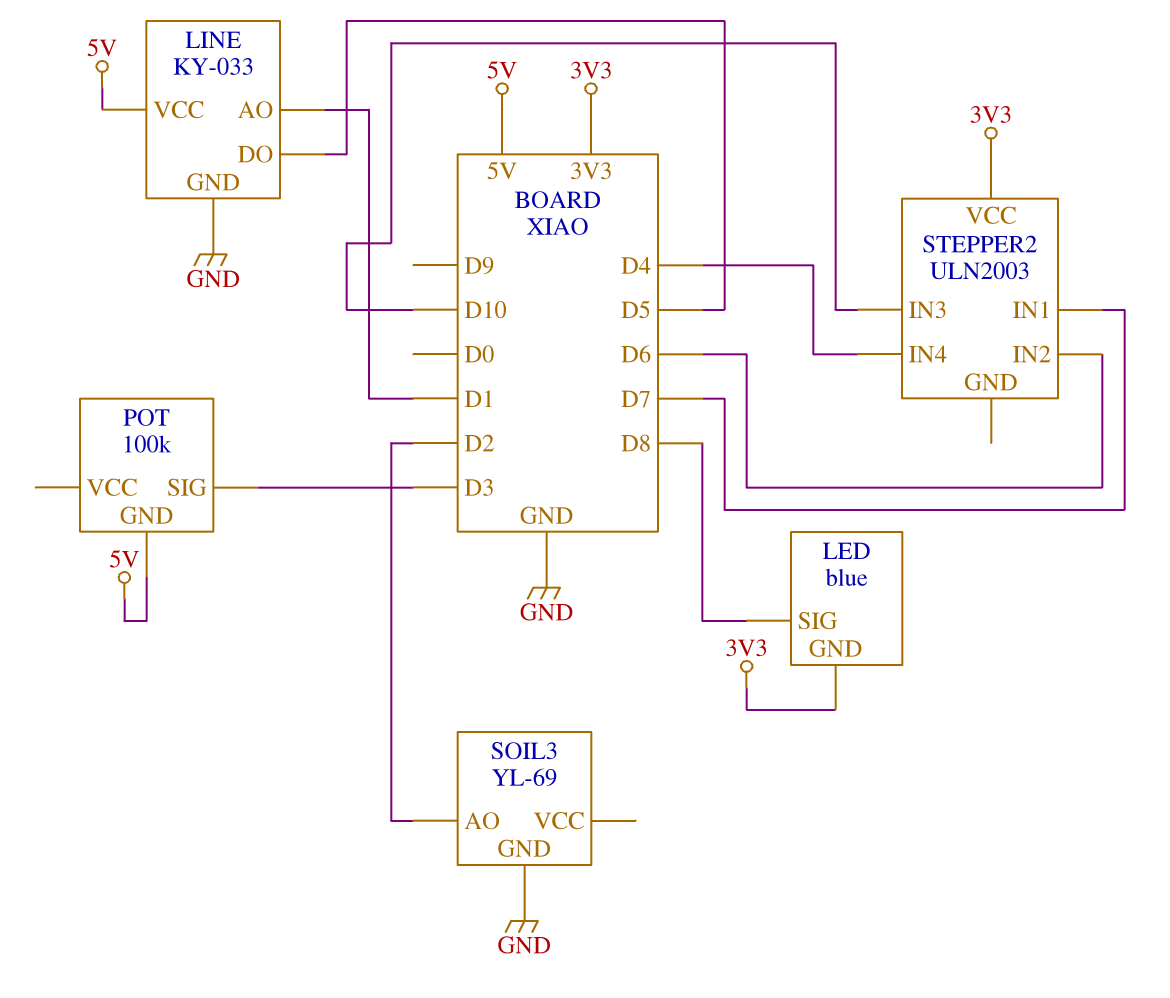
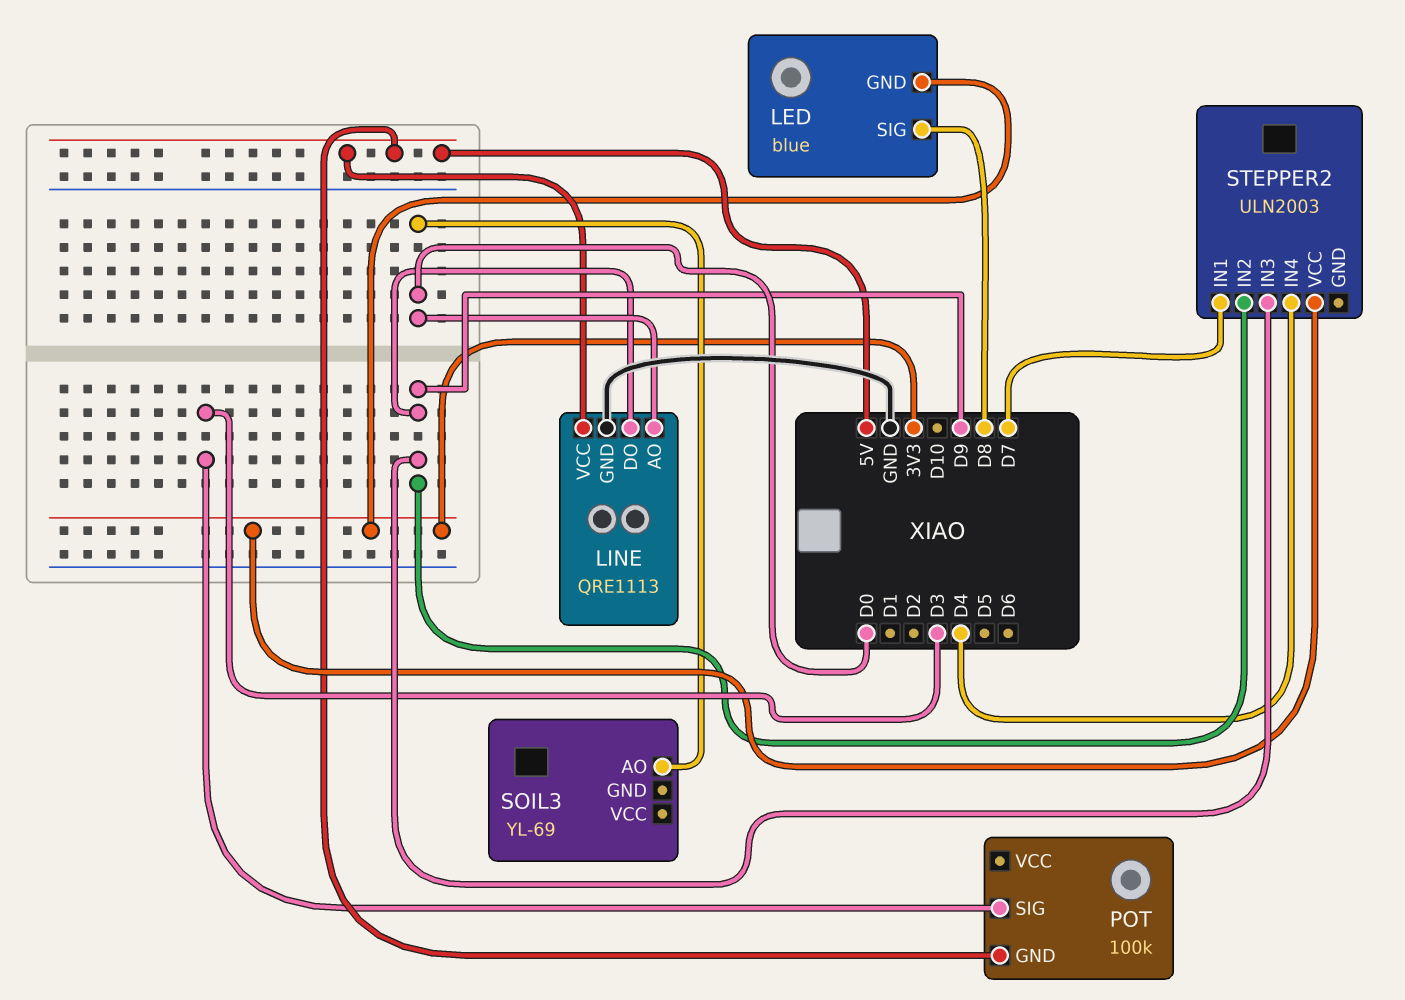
LINE: KY-033 -> QRE1113
LINE pin AO: D1 -> D0
LINE pin DO: D5 -> D9
SOIL3 pin AO: D2 -> D0
SOIL3 pin GND: GND -> none
STEPPER2 pin IN2: D6 -> D9
STEPPER2 pin IN3: D10 -> D9

